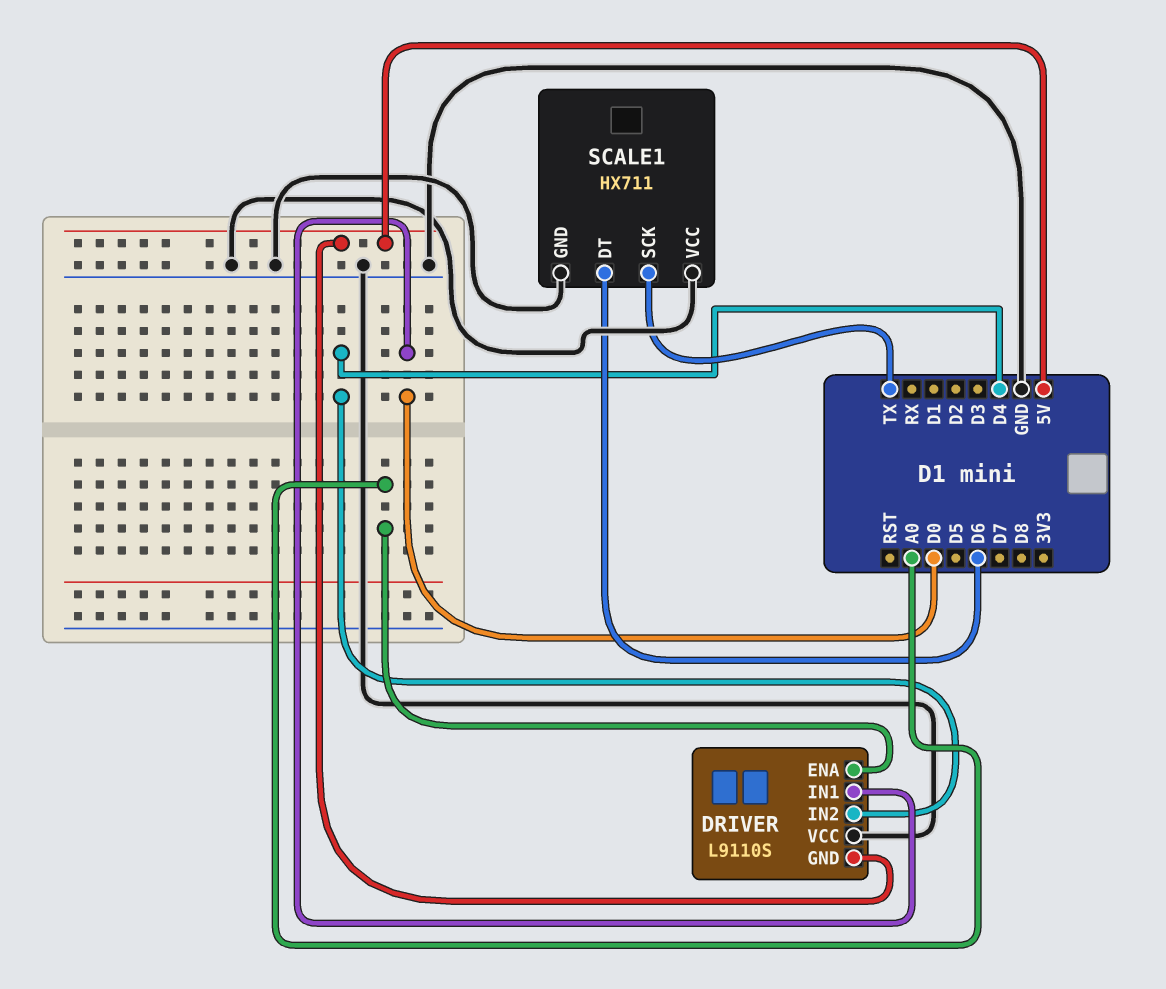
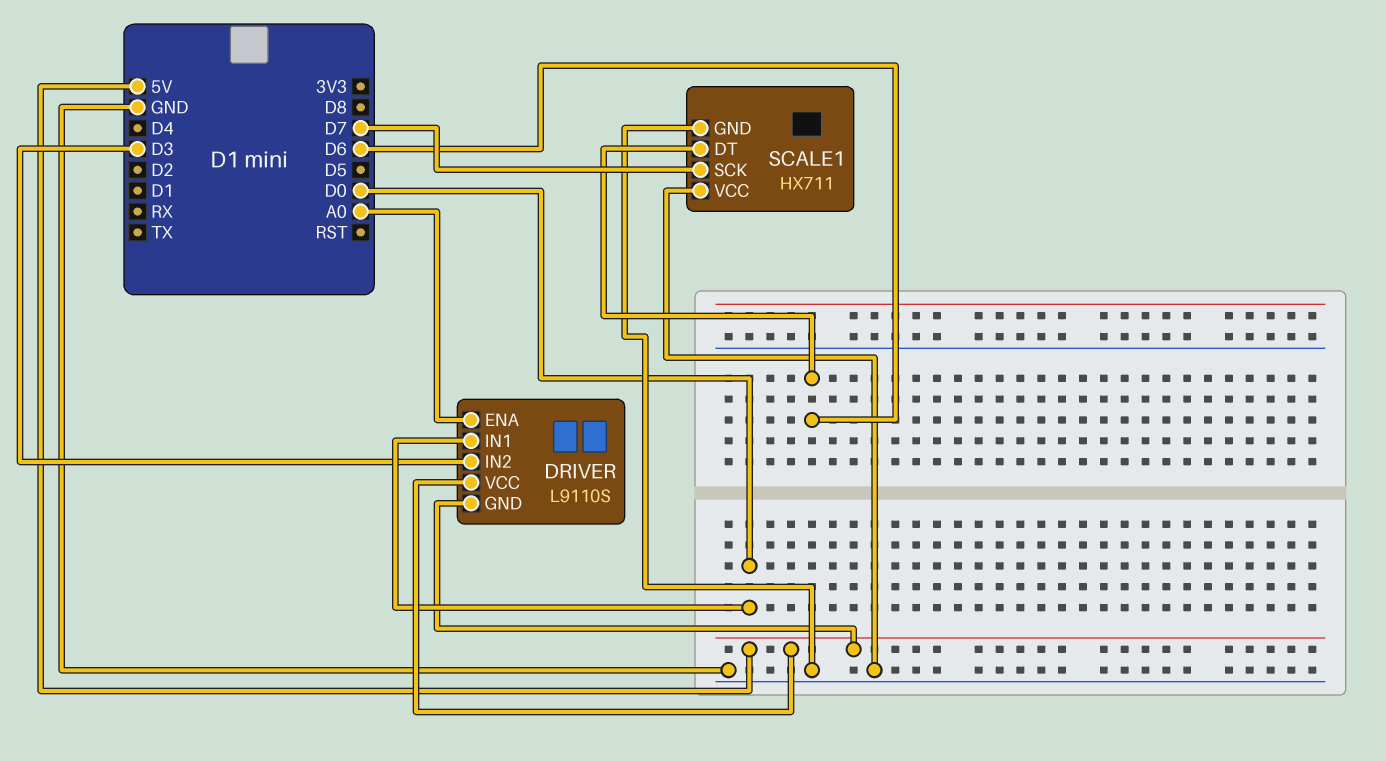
DRIVER pin IN2: D4 -> D3
DRIVER pin VCC: GND -> 5V
SCALE1 pin SCK: TX -> D7

